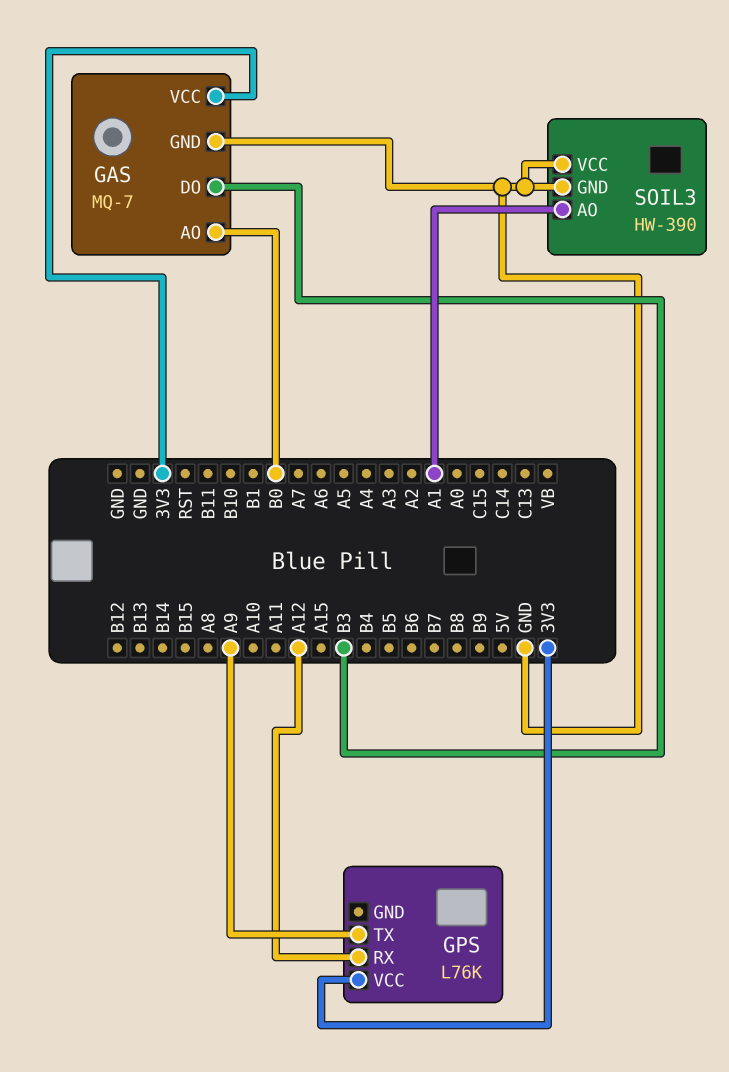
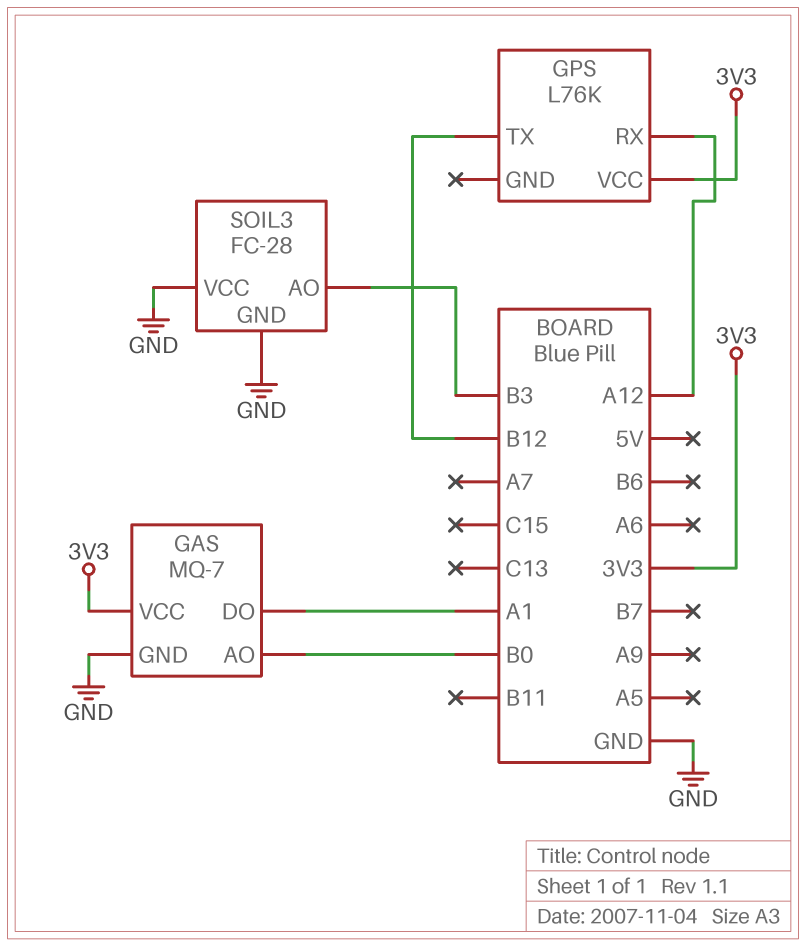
GAS pin DO: B3 -> A1
GPS pin TX: A9 -> B12
SOIL3: HW-390 -> FC-28
SOIL3 pin AO: A1 -> B3

